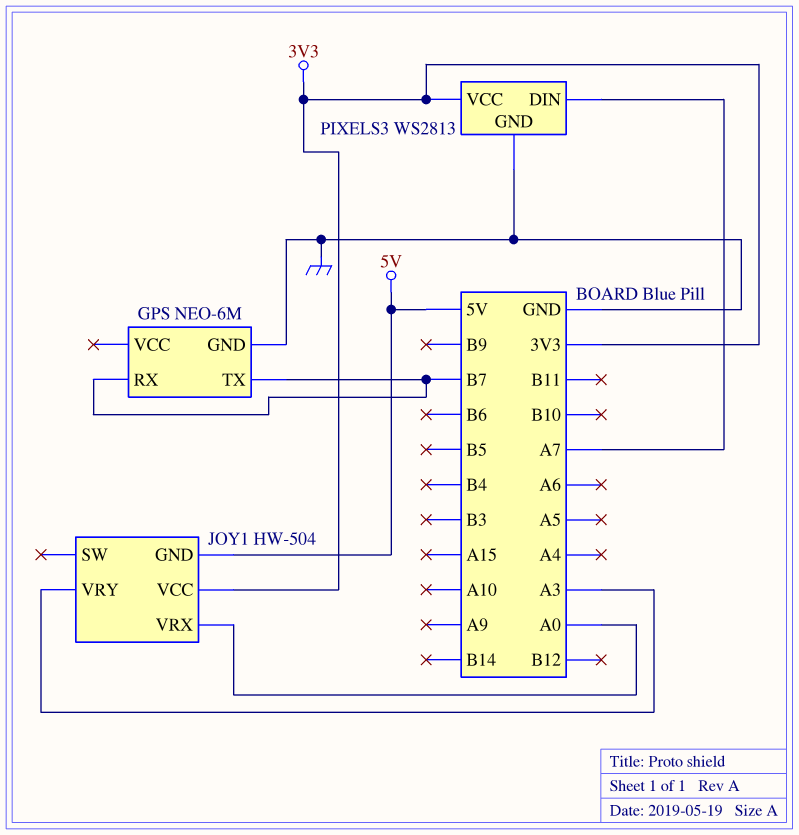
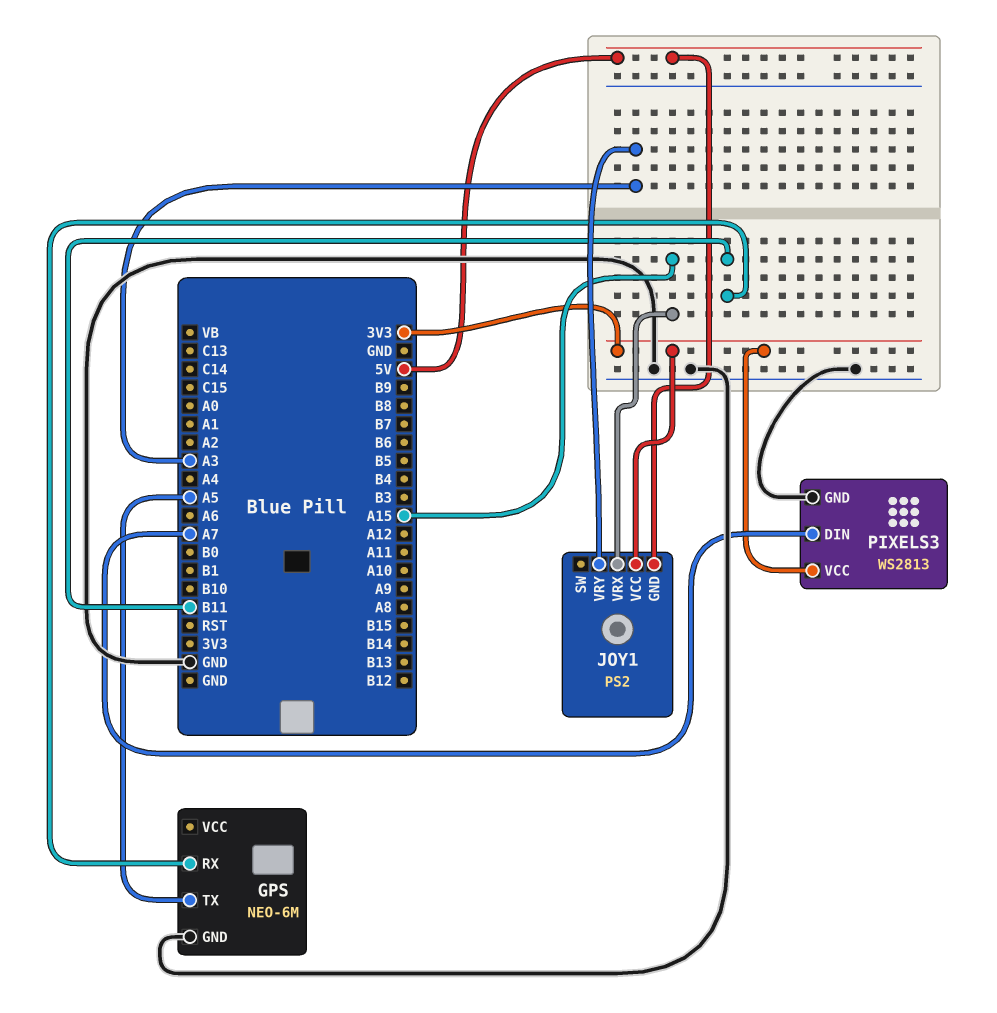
GPS pin RX: B7 -> B11
GPS pin TX: B7 -> A5
JOY1: HW-504 -> PS2
JOY1 pin VRX: A0 -> A15

